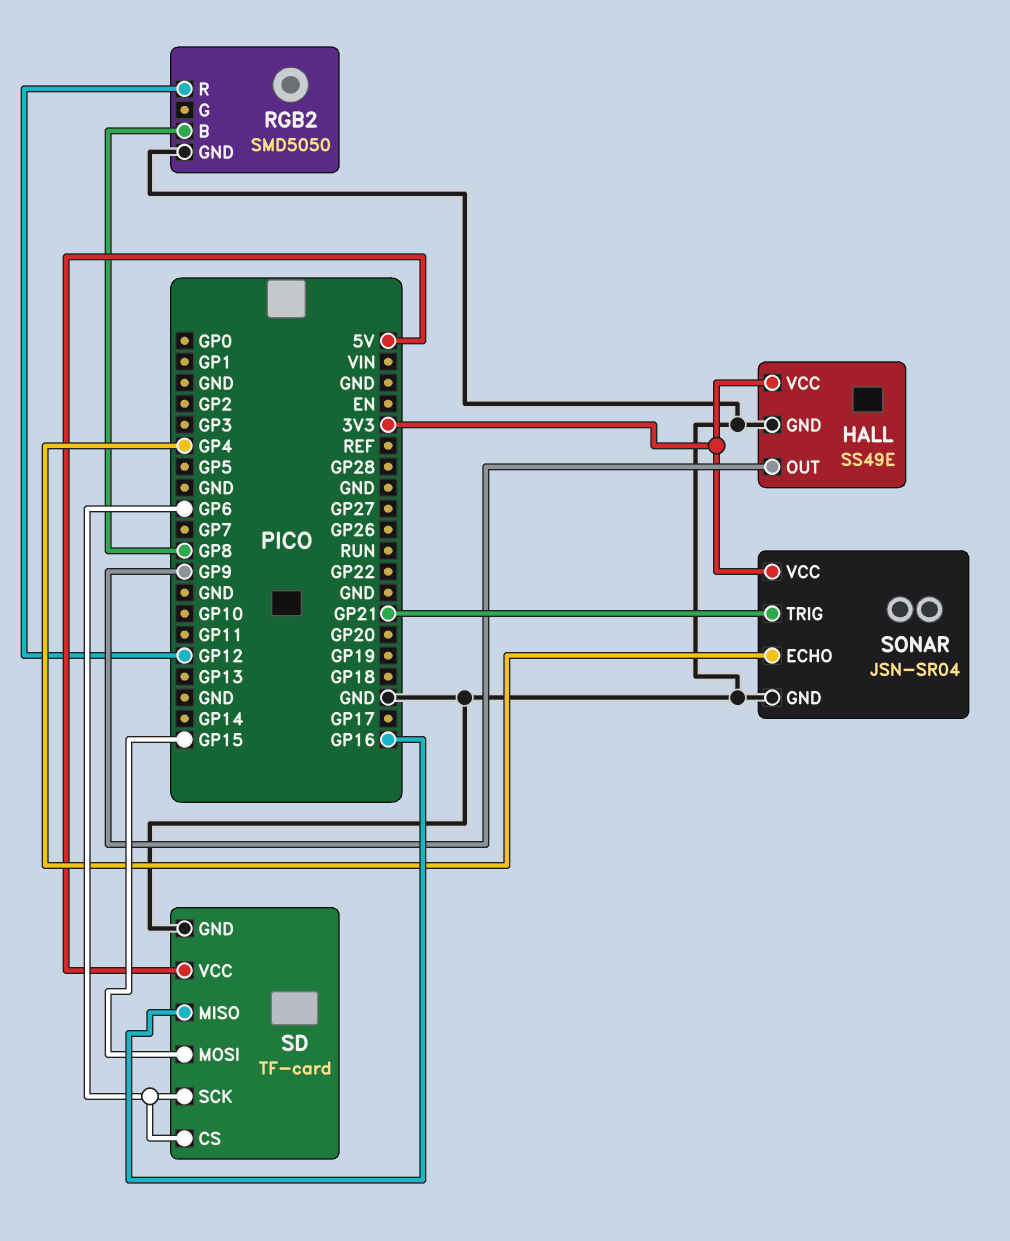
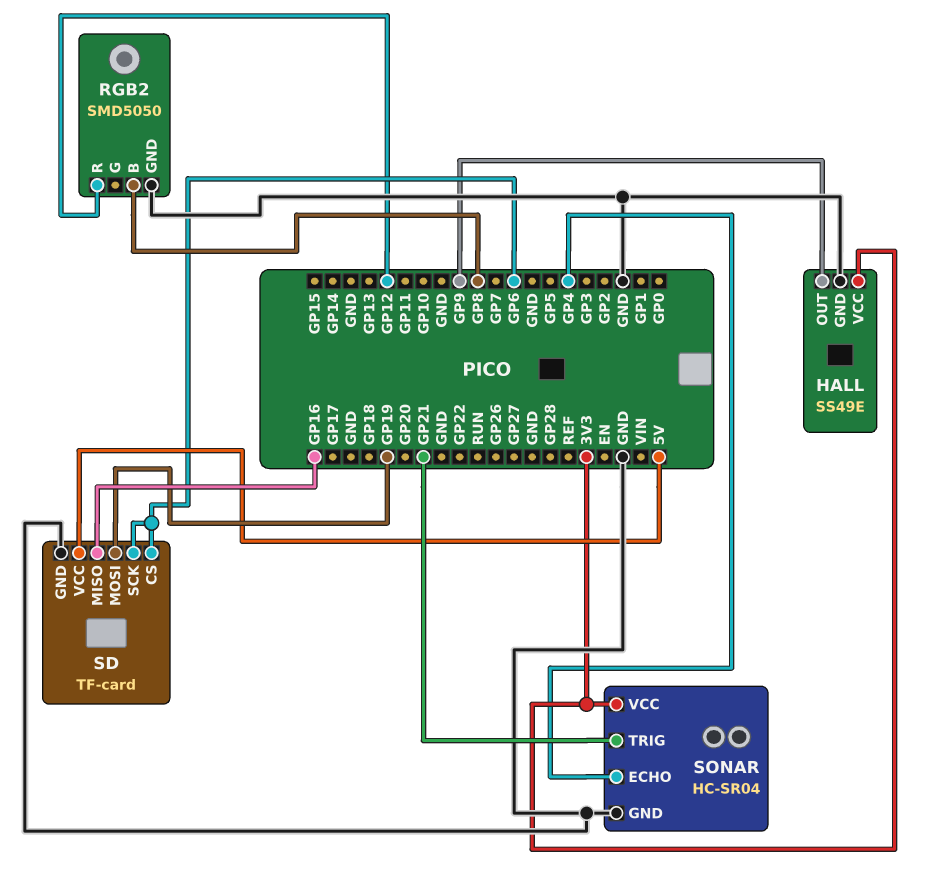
SD pin MOSI: GP15 -> GP19
SONAR: JSN-SR04 -> HC-SR04

